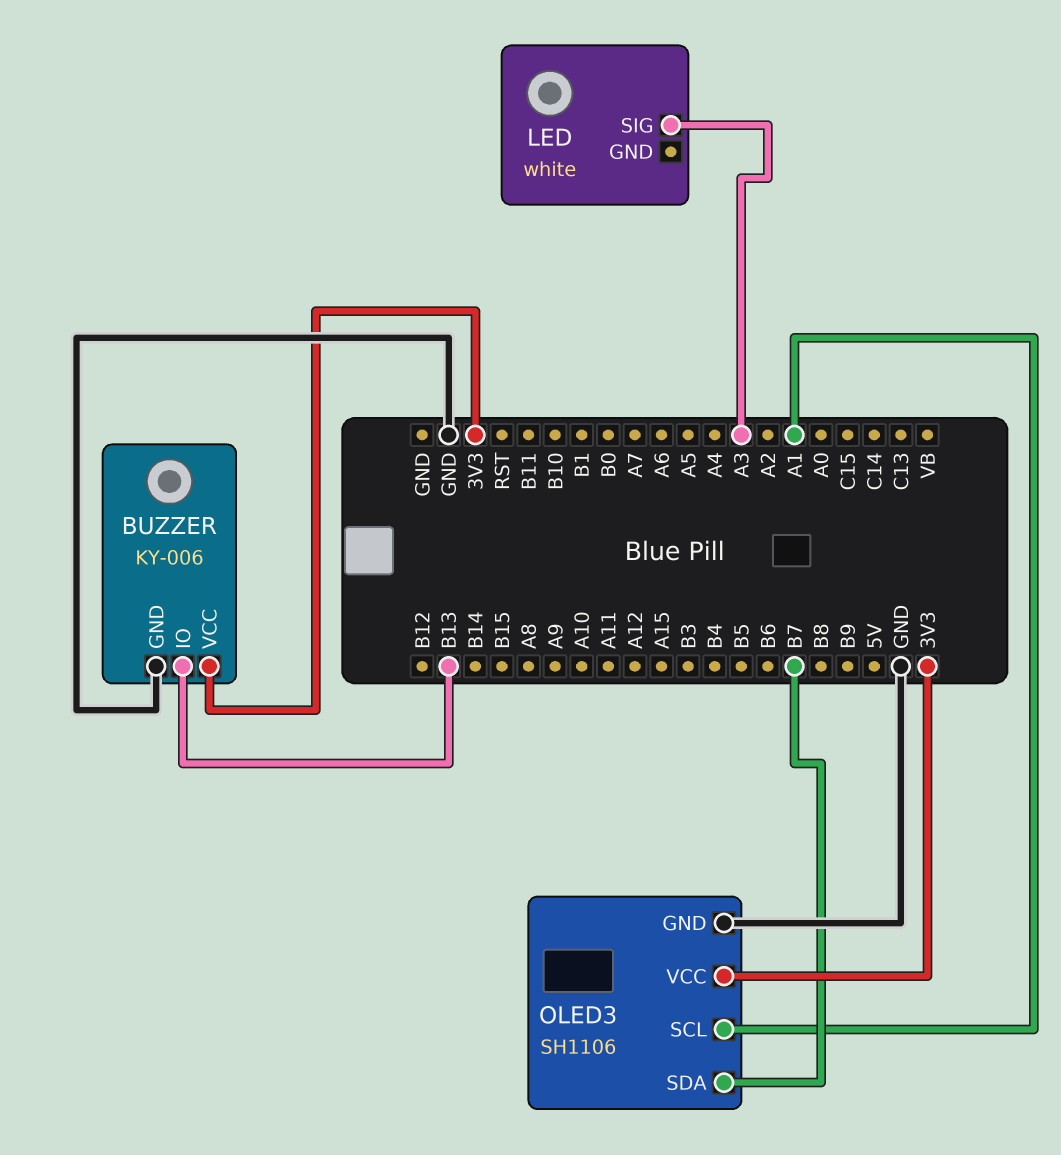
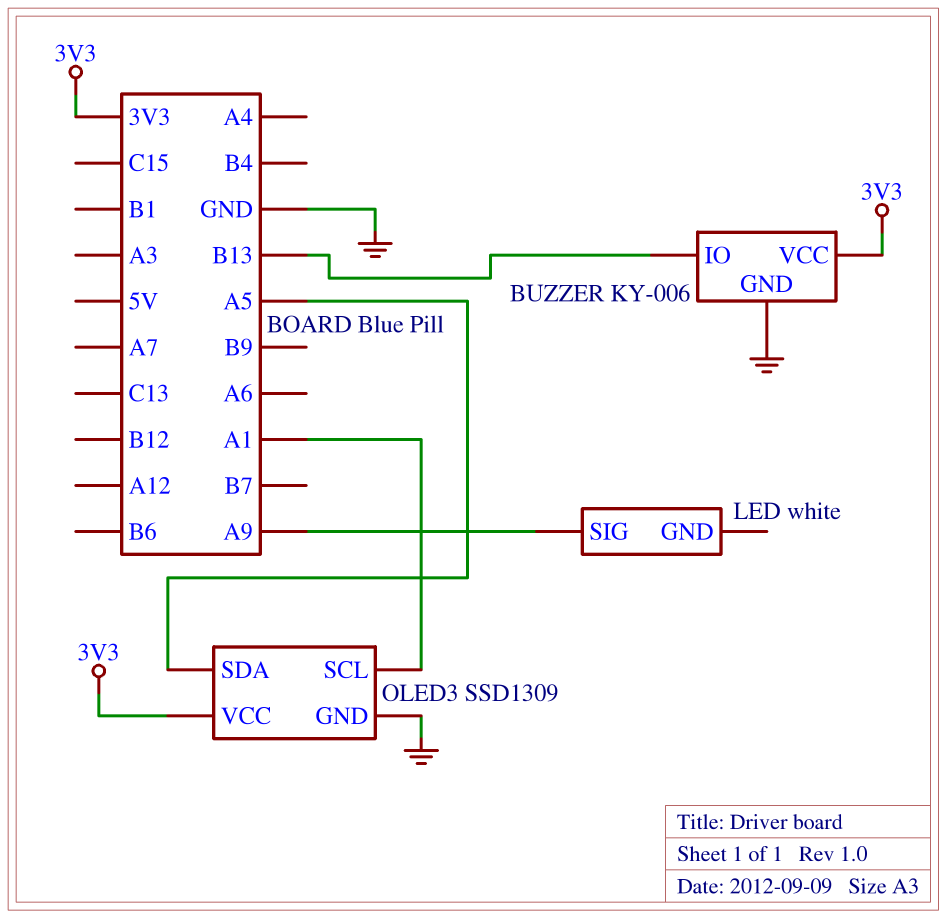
LED pin SIG: A3 -> A9
OLED3: SH1106 -> SSD1309
OLED3 pin SDA: B7 -> A5

